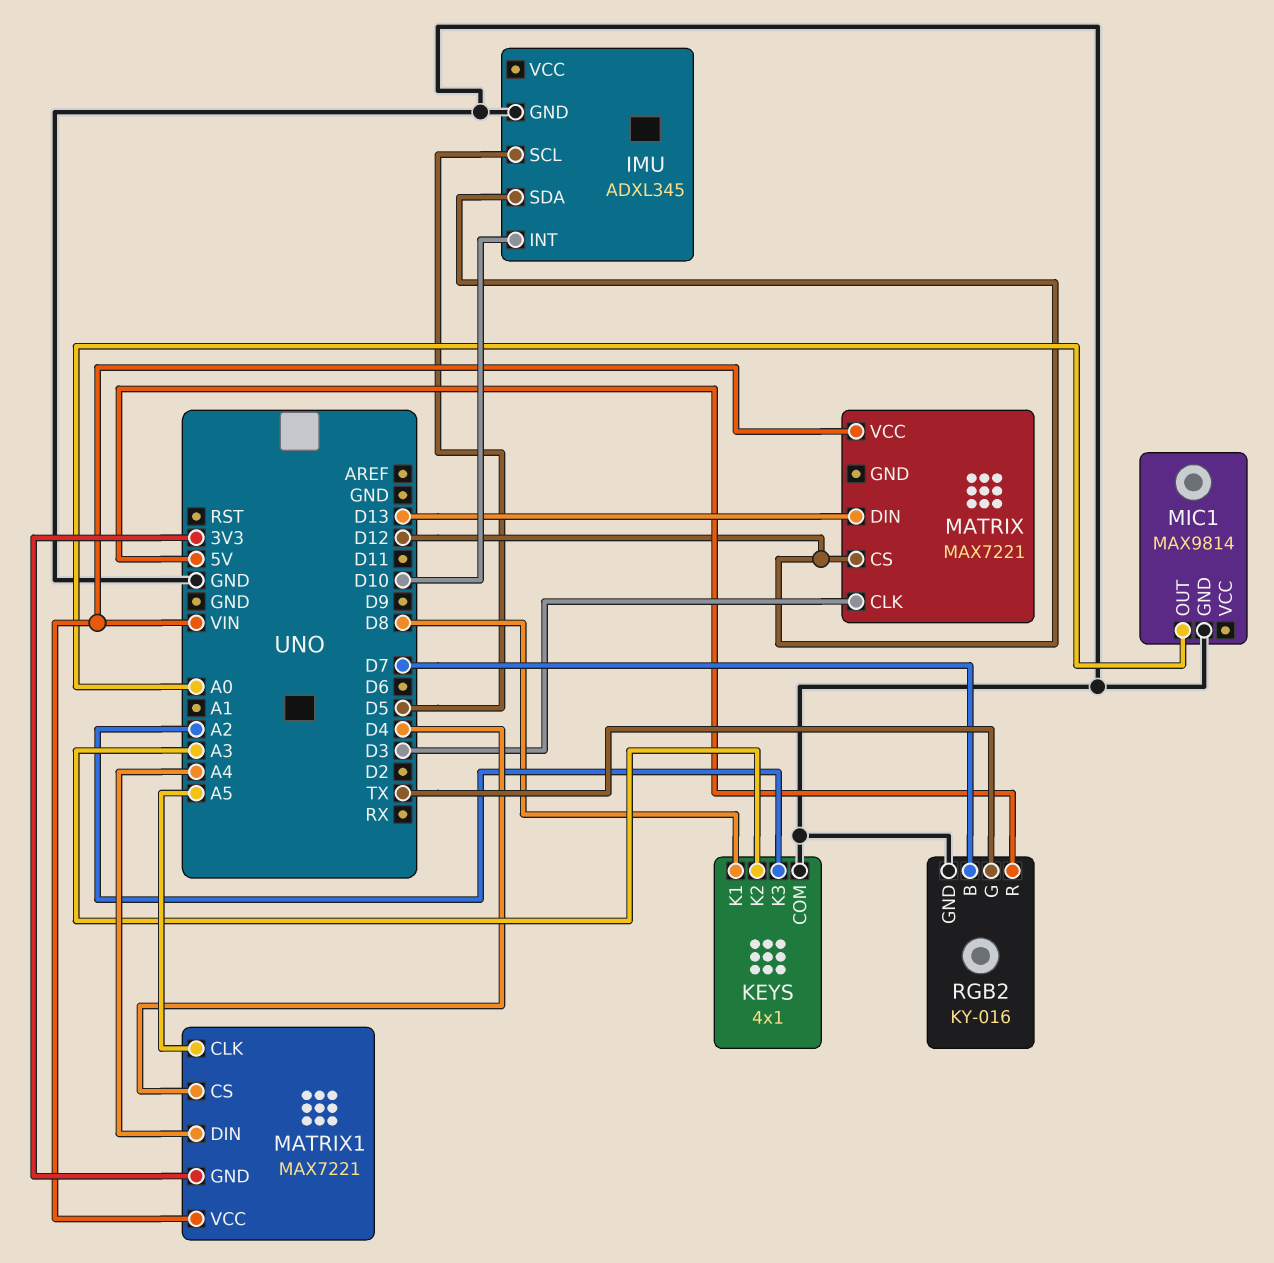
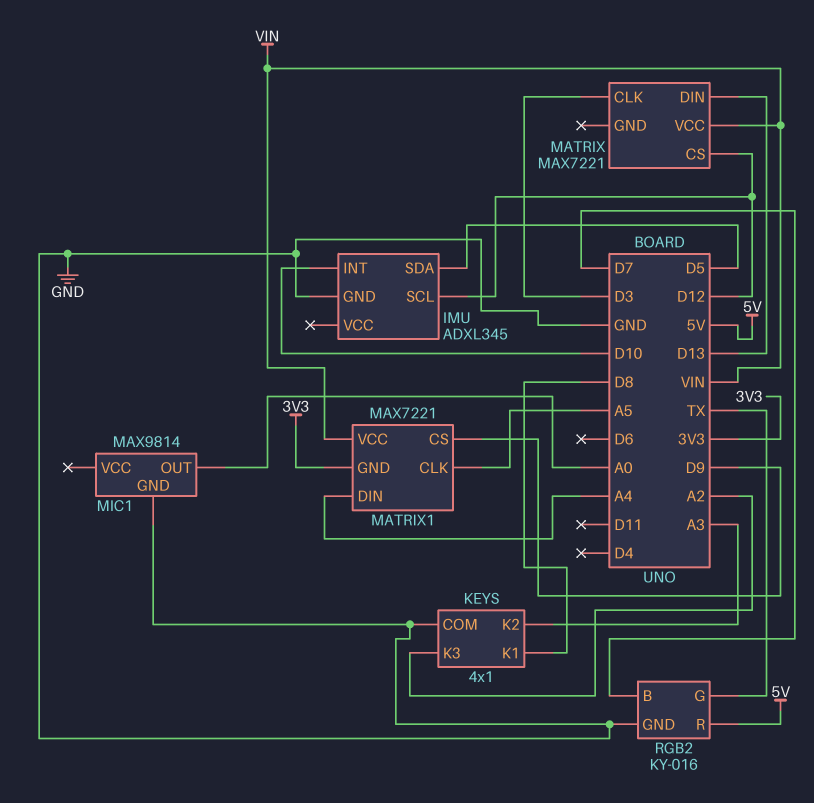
IMU pin SCL: D5 -> D12
IMU pin SDA: D12 -> D5
MATRIX1 pin CS: D4 -> D9

